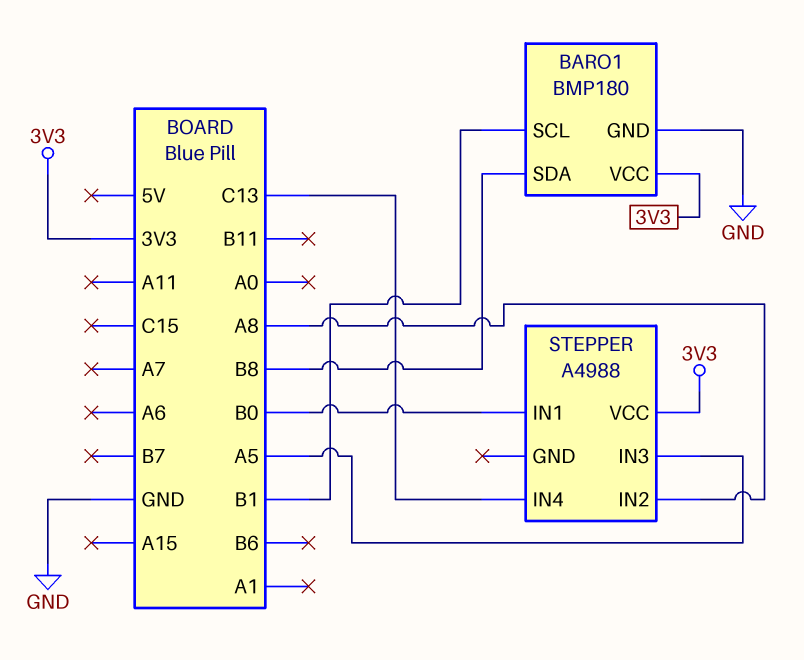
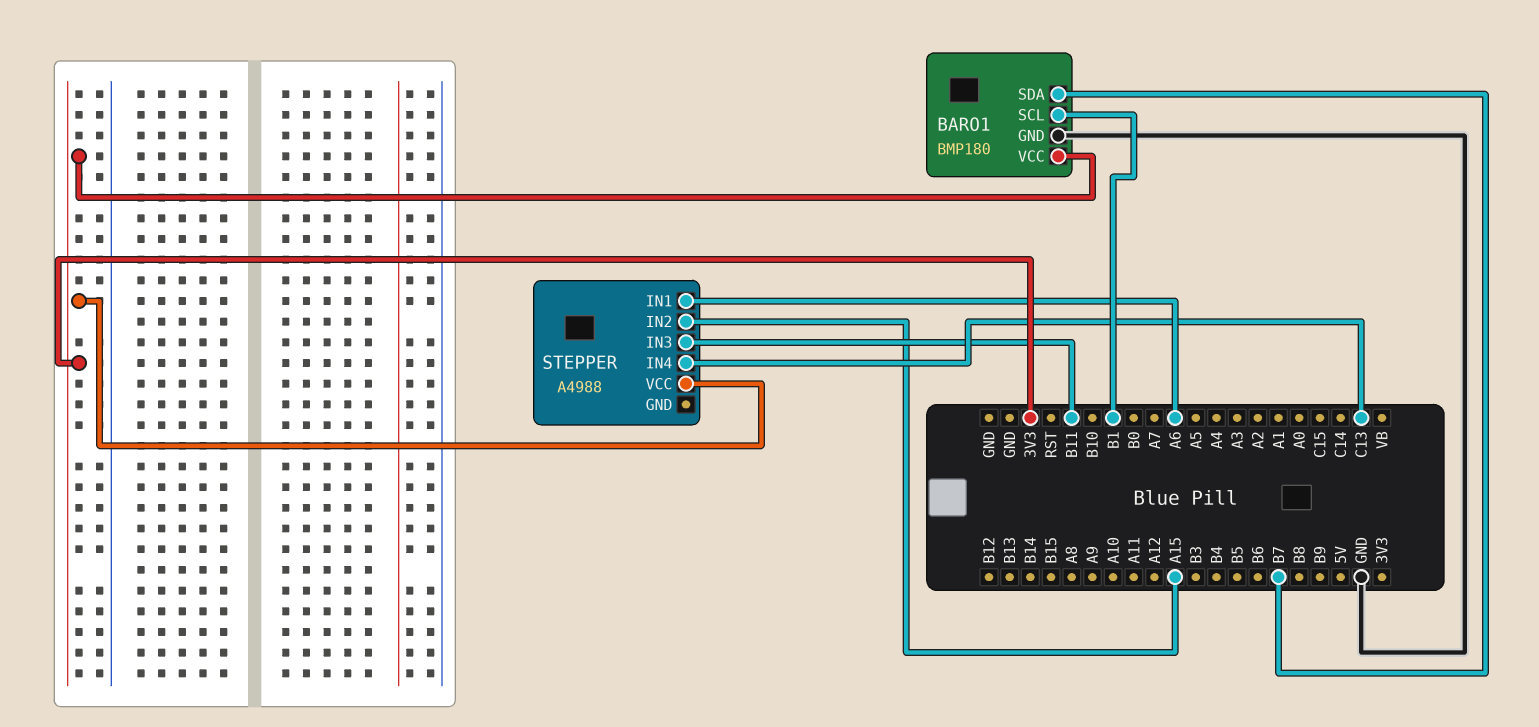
BARO1 pin SDA: B8 -> B7
STEPPER pin IN1: B0 -> A6
STEPPER pin IN2: A8 -> A15
STEPPER pin IN3: A5 -> B11

